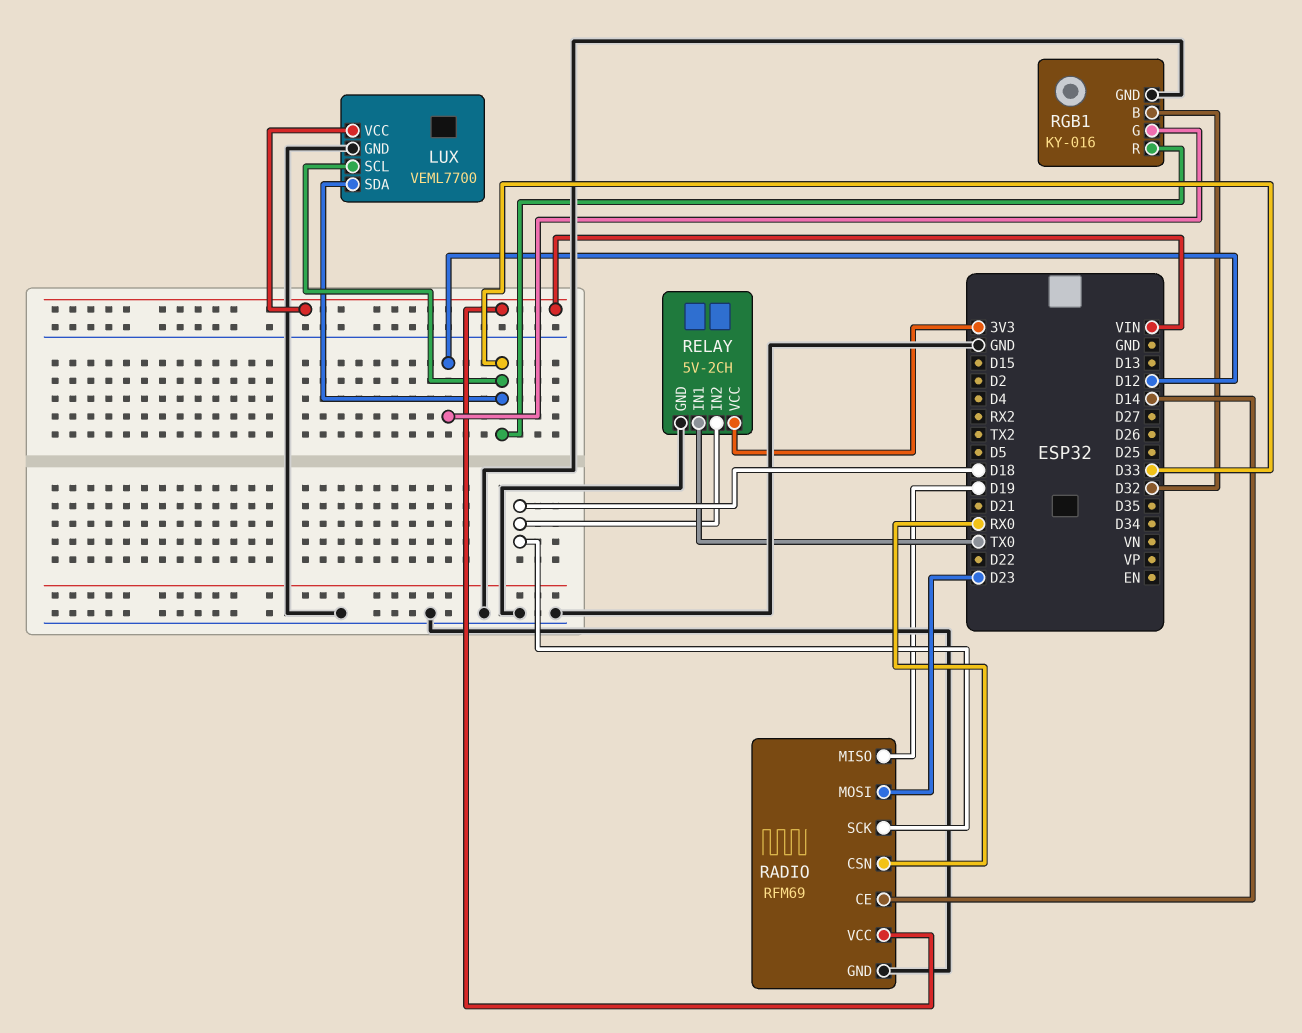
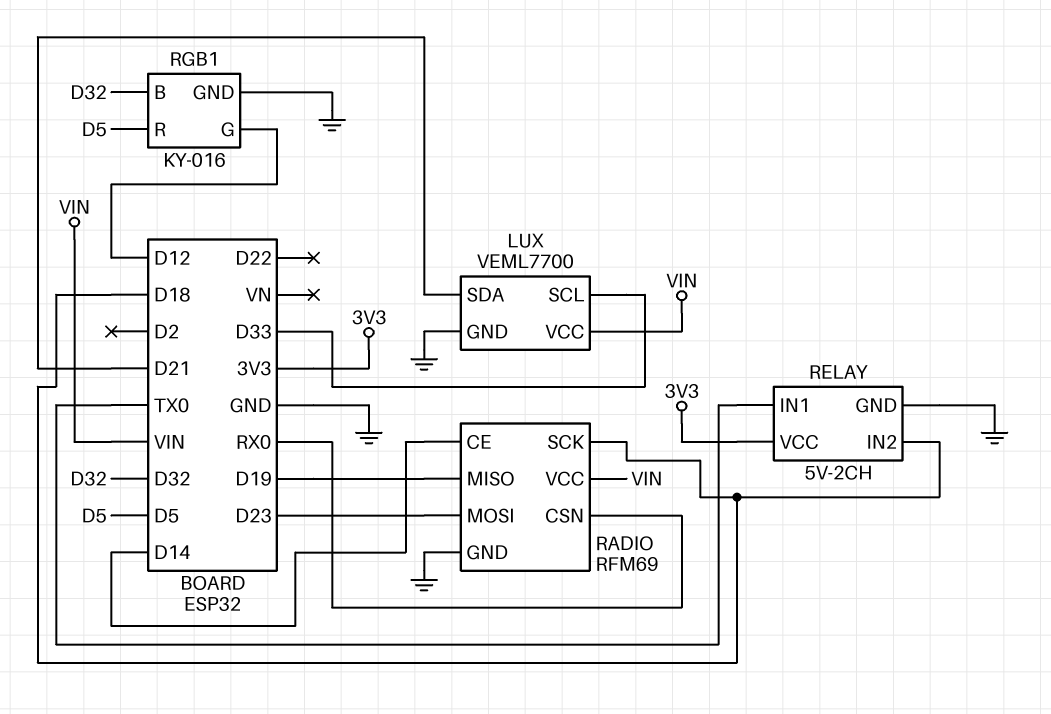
LUX pin SDA: D33 -> D21
RGB1 pin R: D33 -> D5

